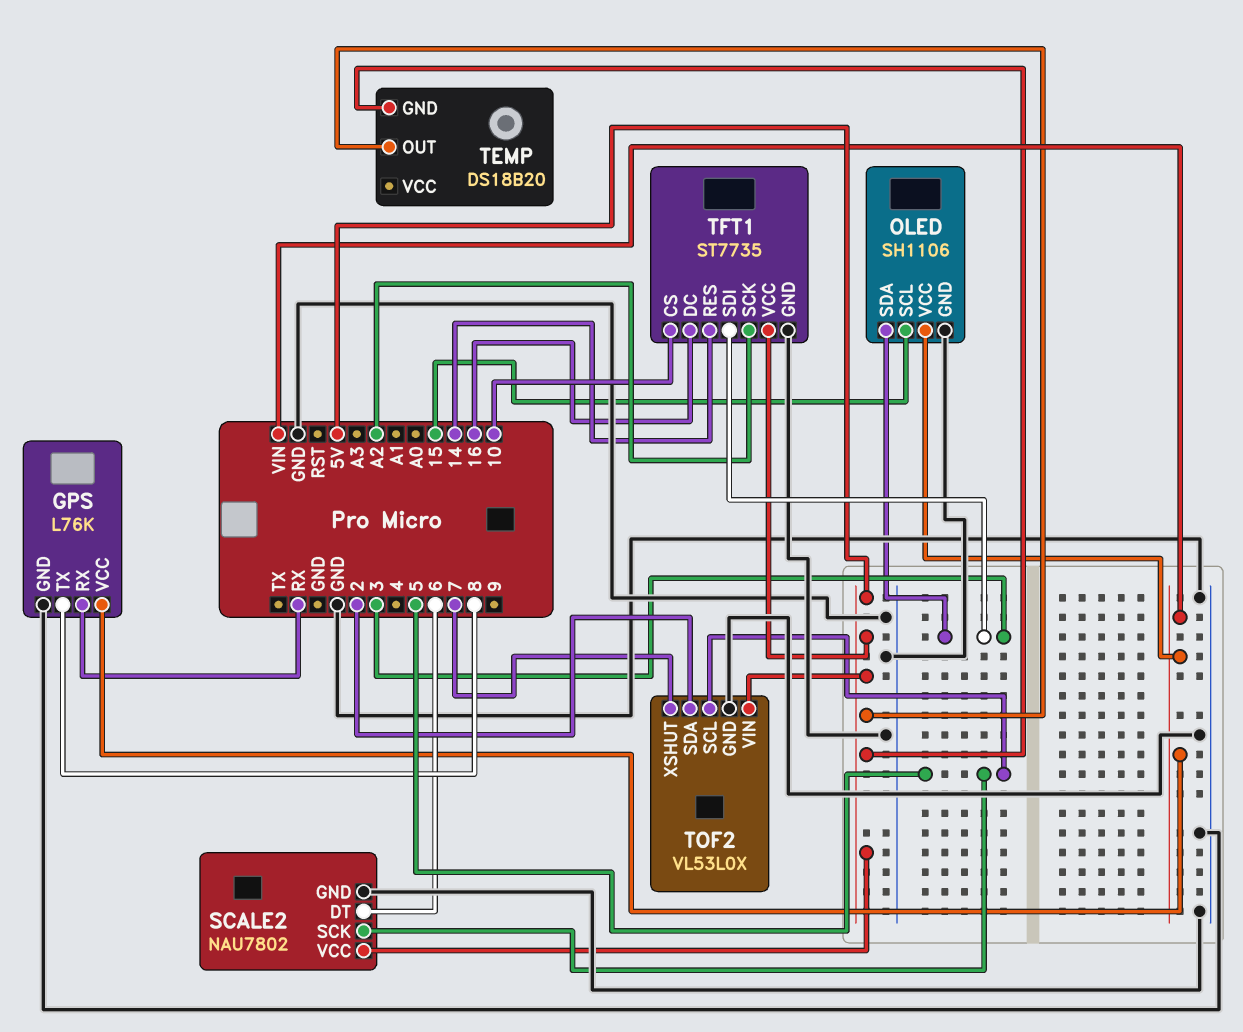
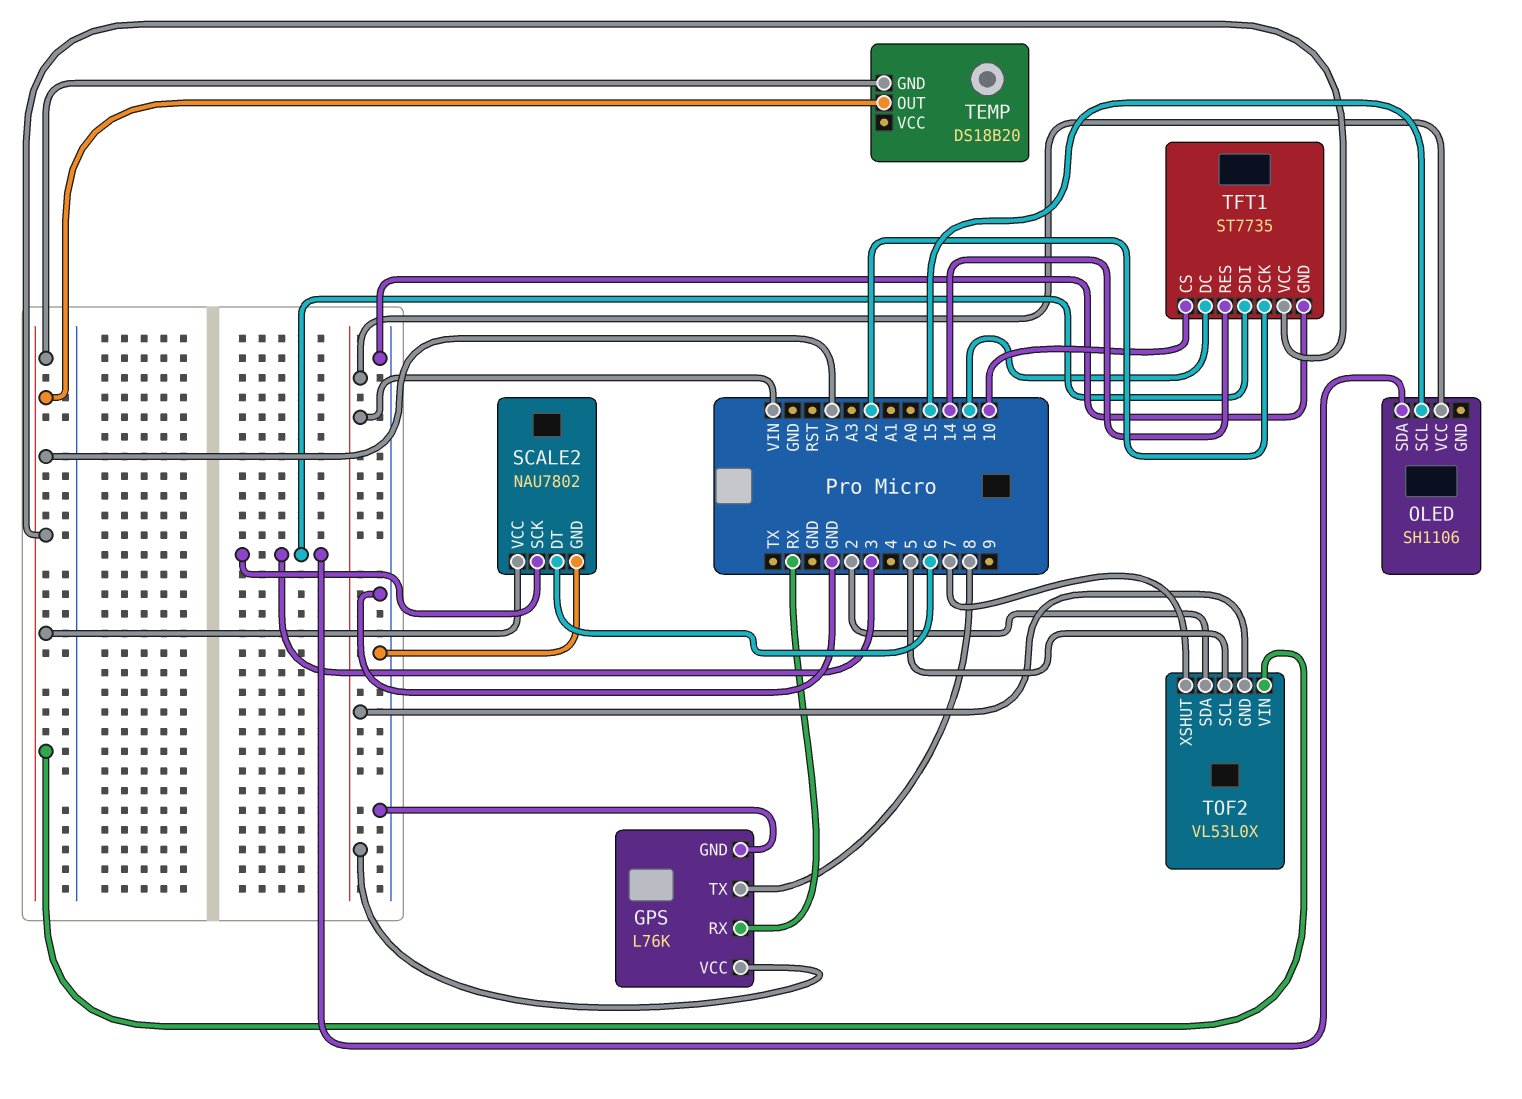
OLED pin GND: GND -> none
SCALE2 pin SCK: 5 -> 3
TOF2 pin GND: GND -> VIN

